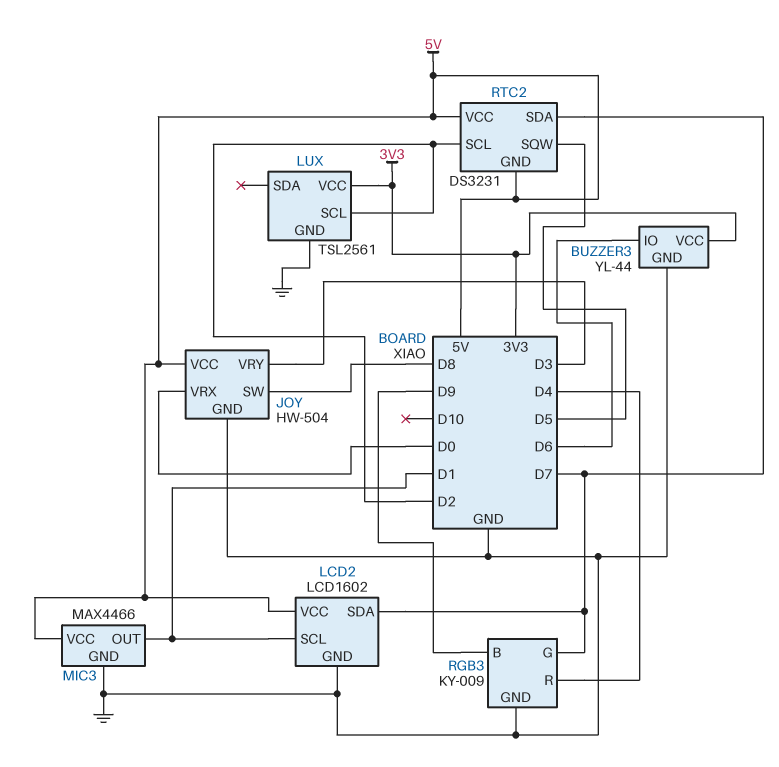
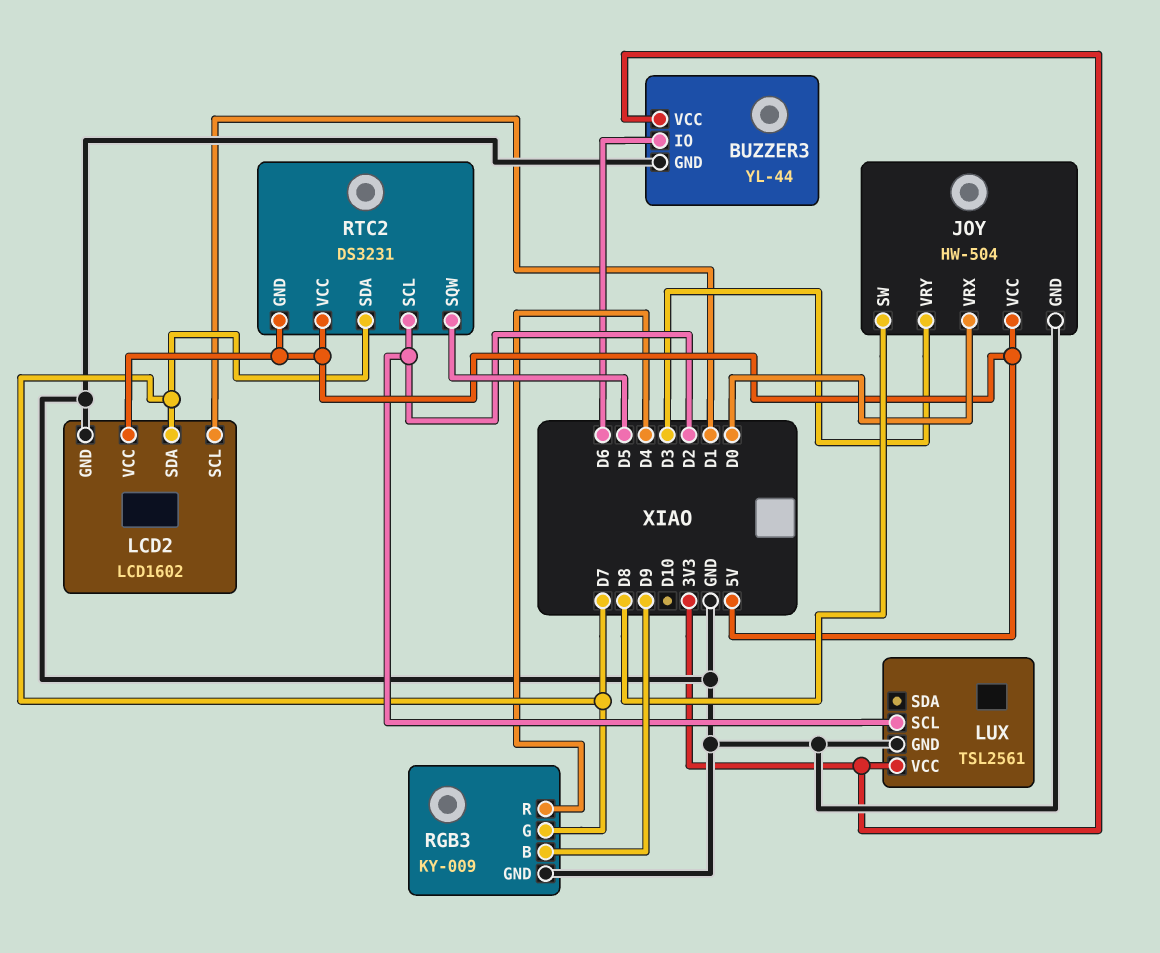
MIC3: MAX4466 -> none
MIC3 pin GND: GND -> none
MIC3 pin OUT: D1 -> none
MIC3 pin VCC: 5V -> none

